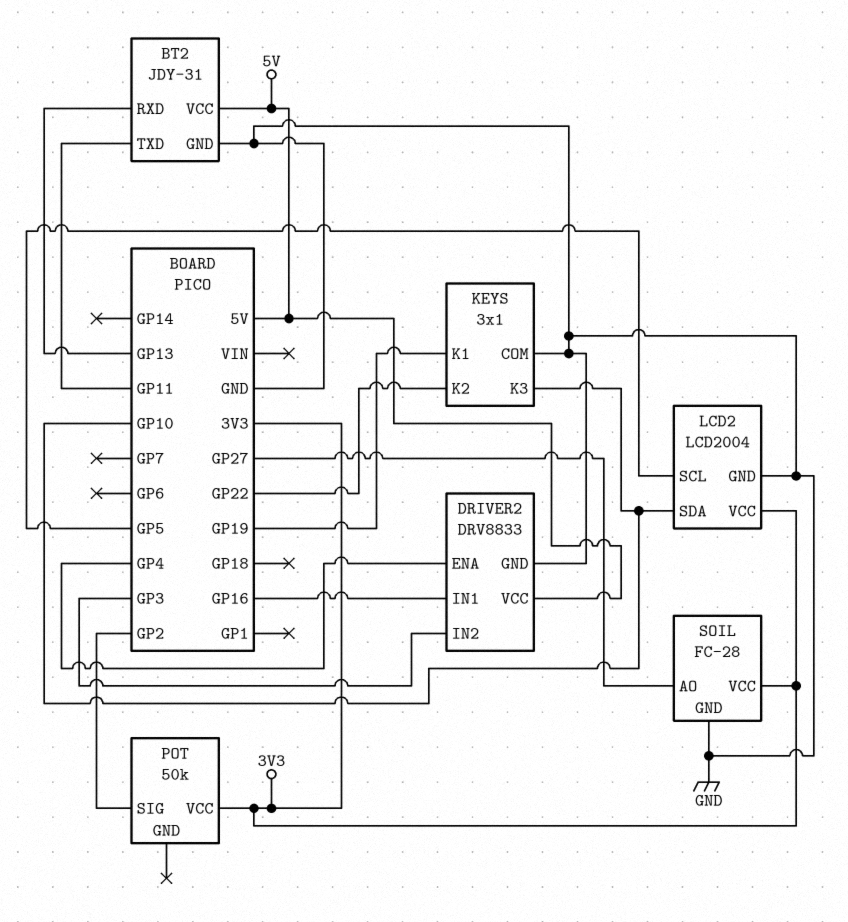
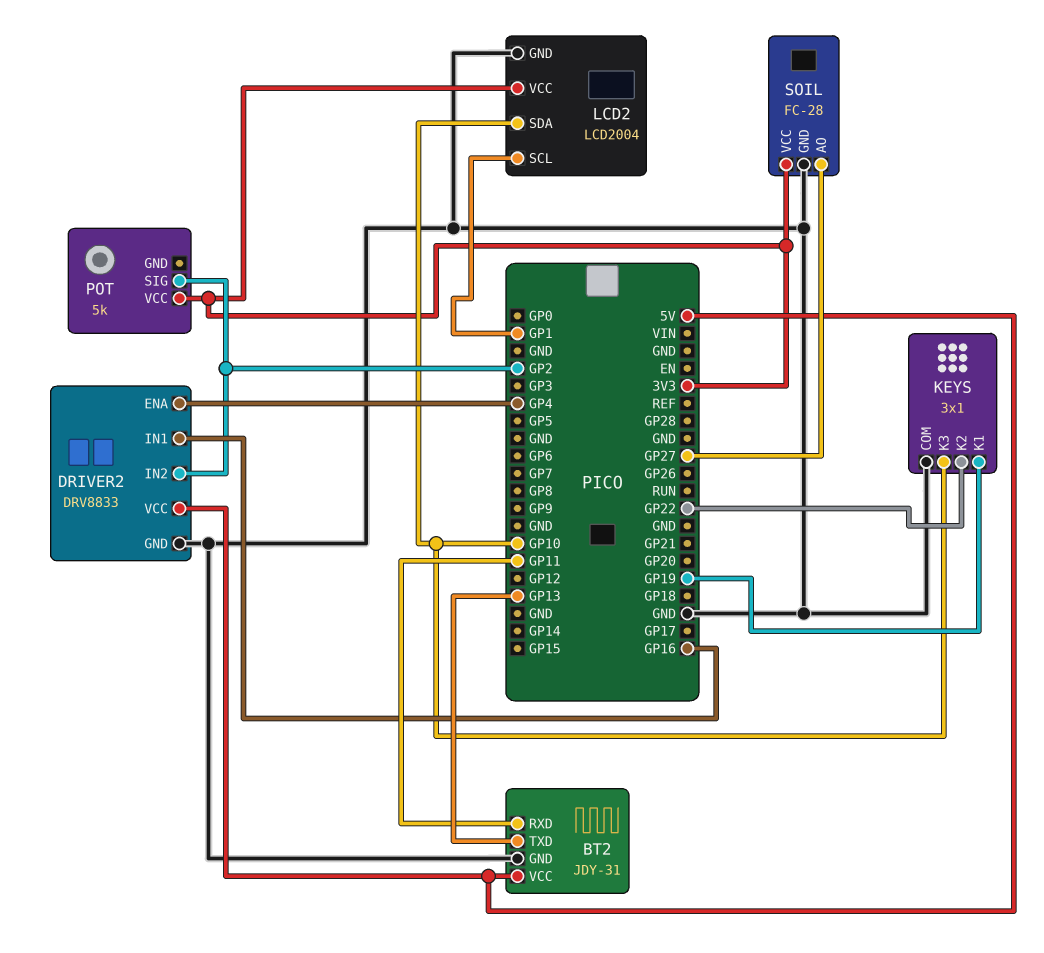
BT2 pin RXD: GP13 -> GP11
BT2 pin TXD: GP11 -> GP13
DRIVER2 pin IN2: GP3 -> GP2
LCD2 pin SCL: GP5 -> GP1
POT: 50k -> 5k

